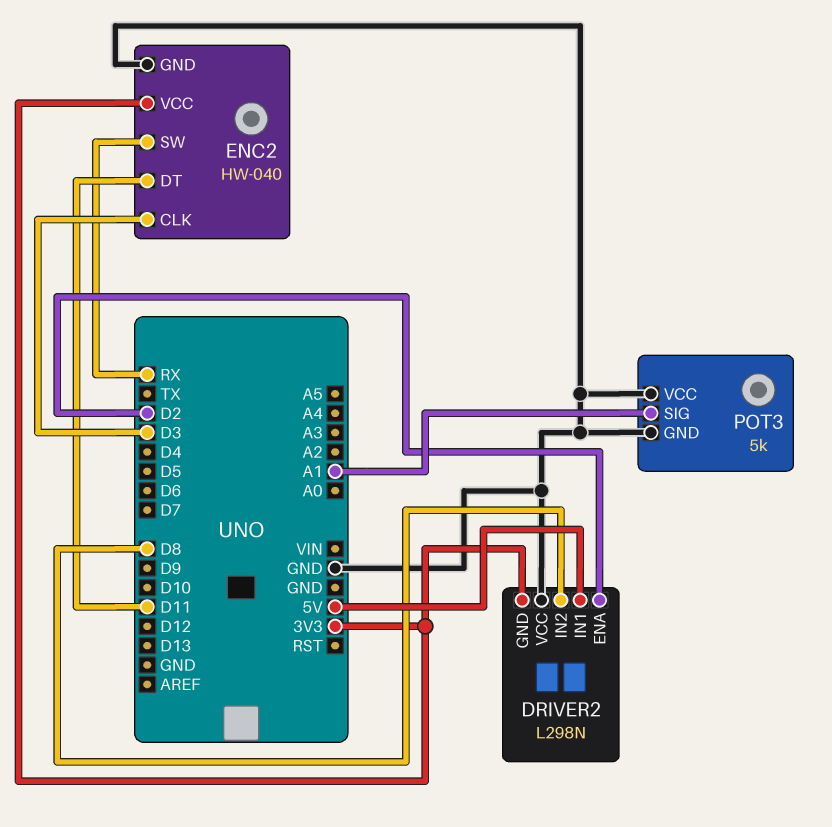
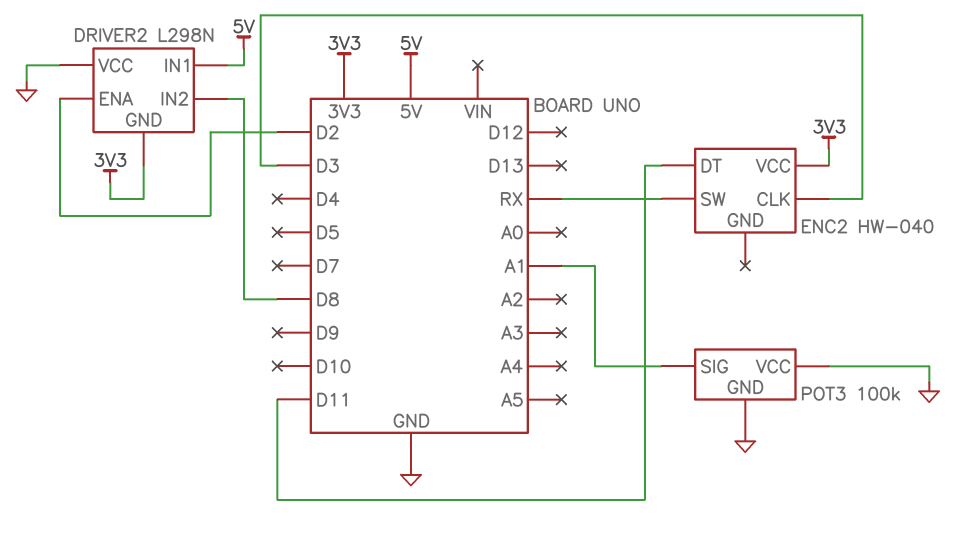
ENC2 pin GND: GND -> none
POT3: 5k -> 100k

